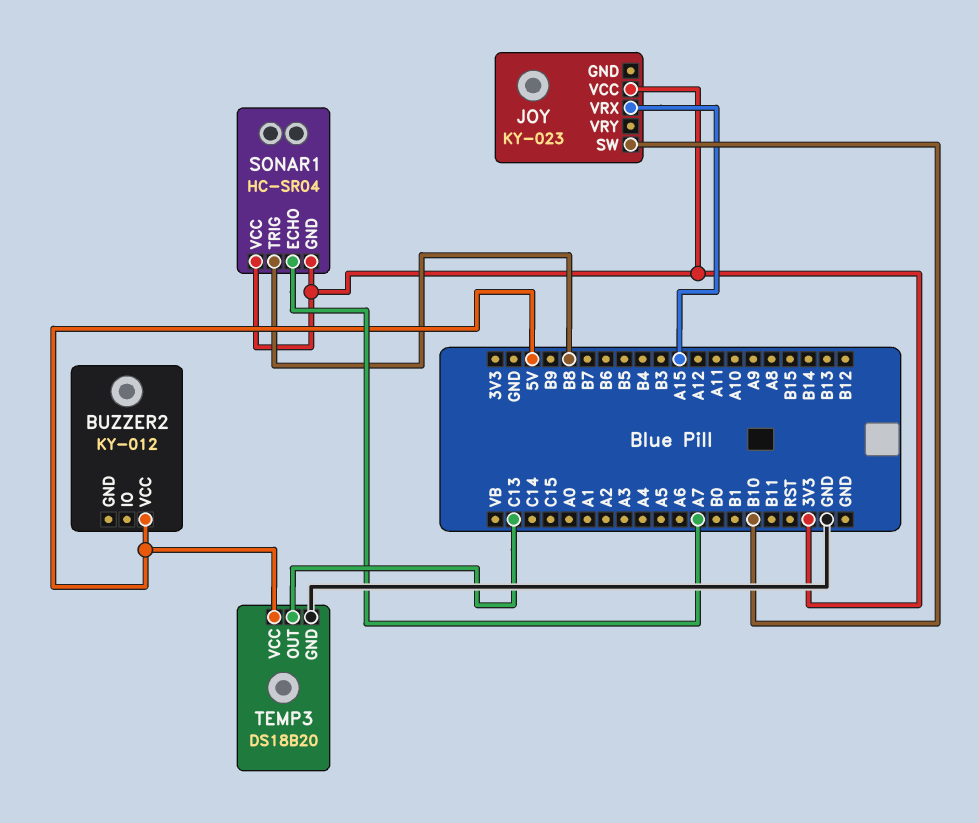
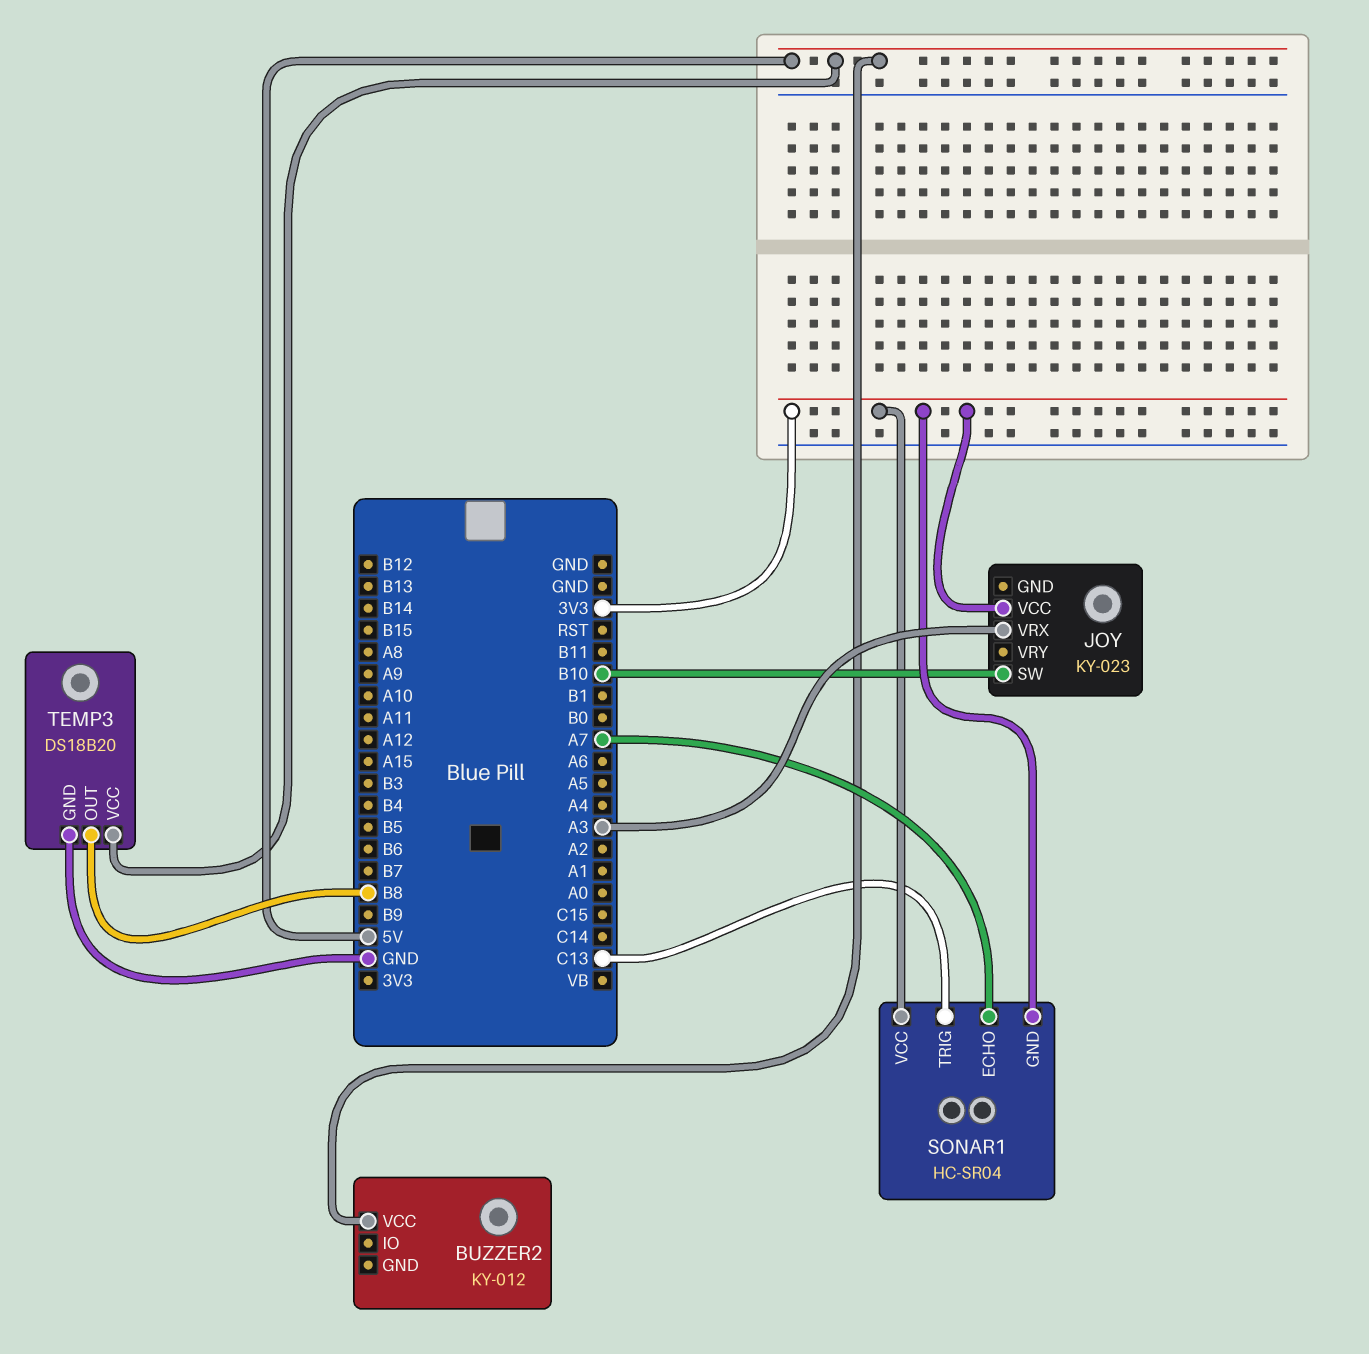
JOY pin VRX: A15 -> A3
SONAR1 pin TRIG: B8 -> C13
TEMP3 pin OUT: C13 -> B8

